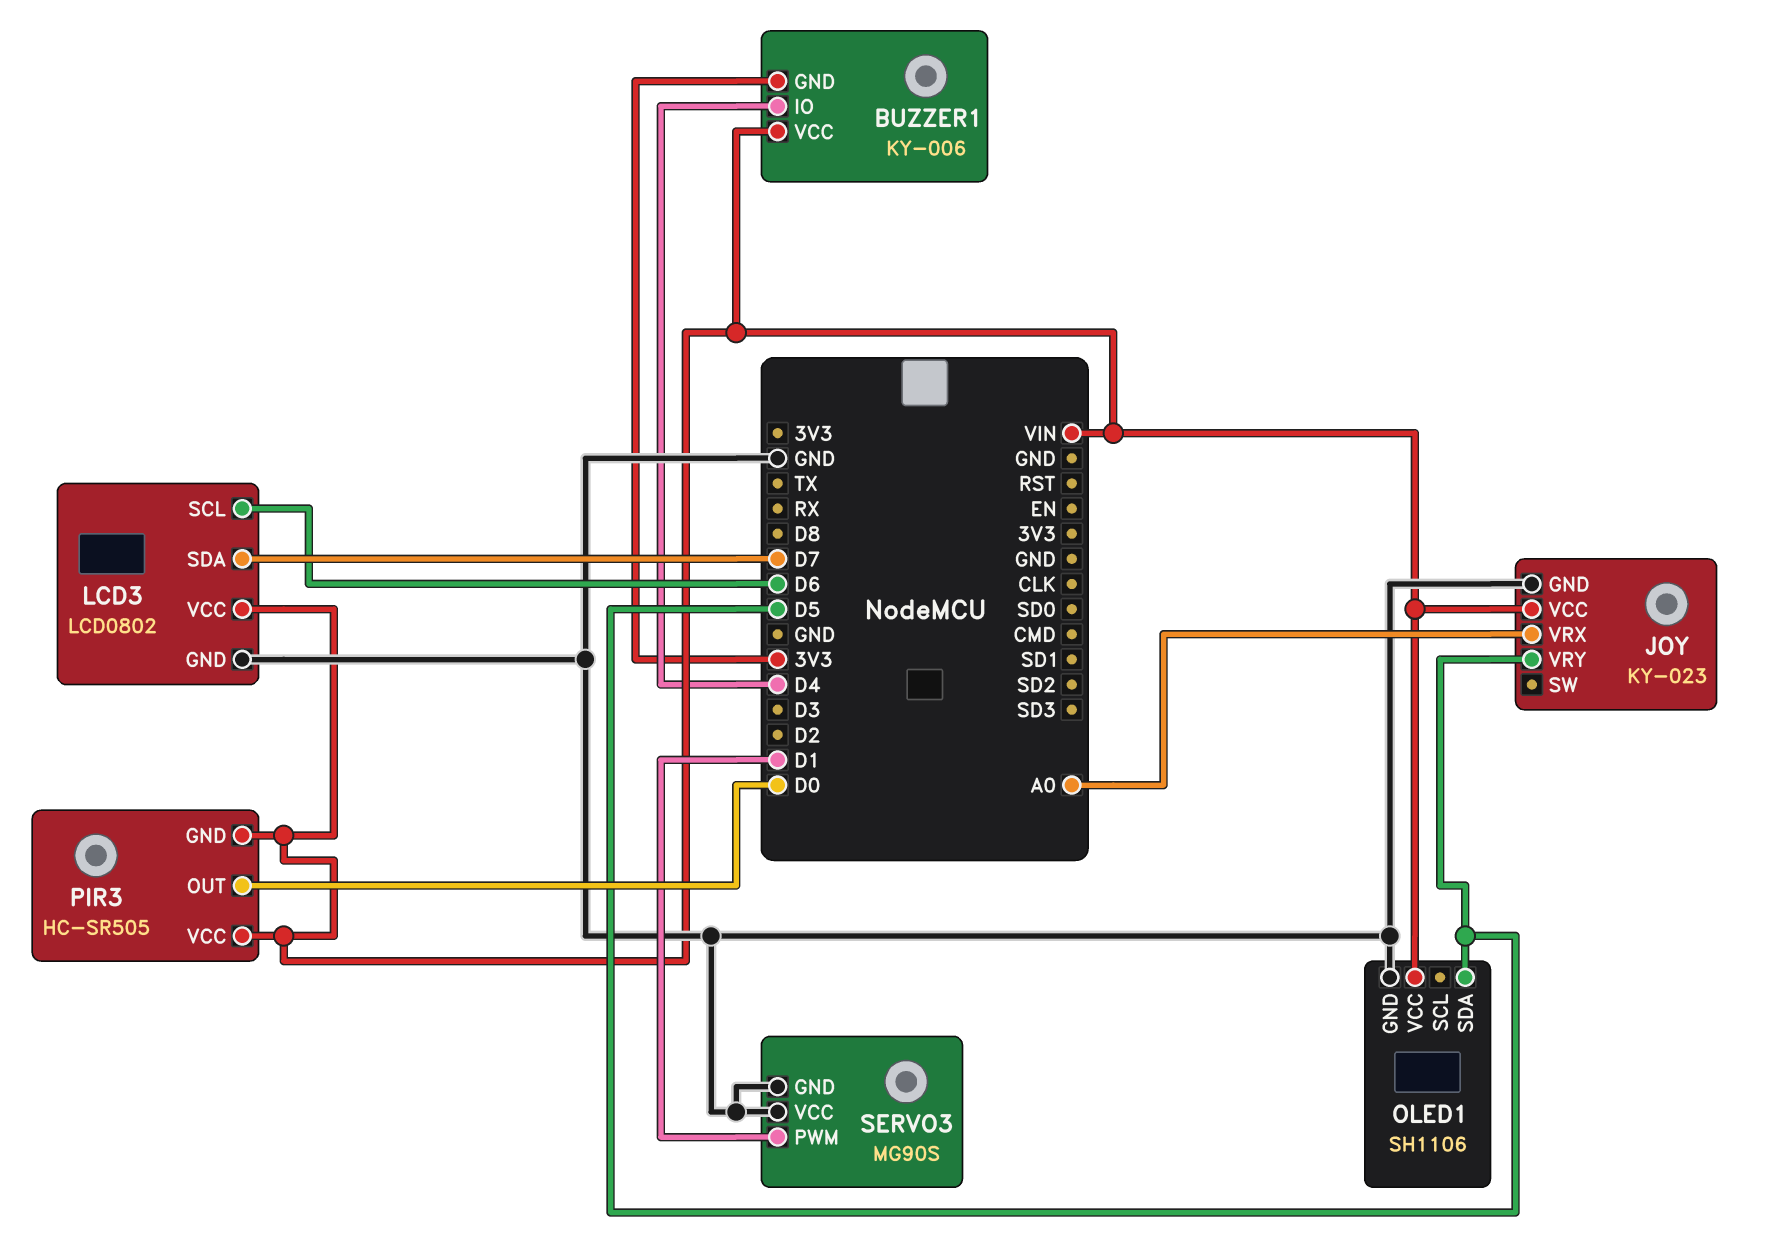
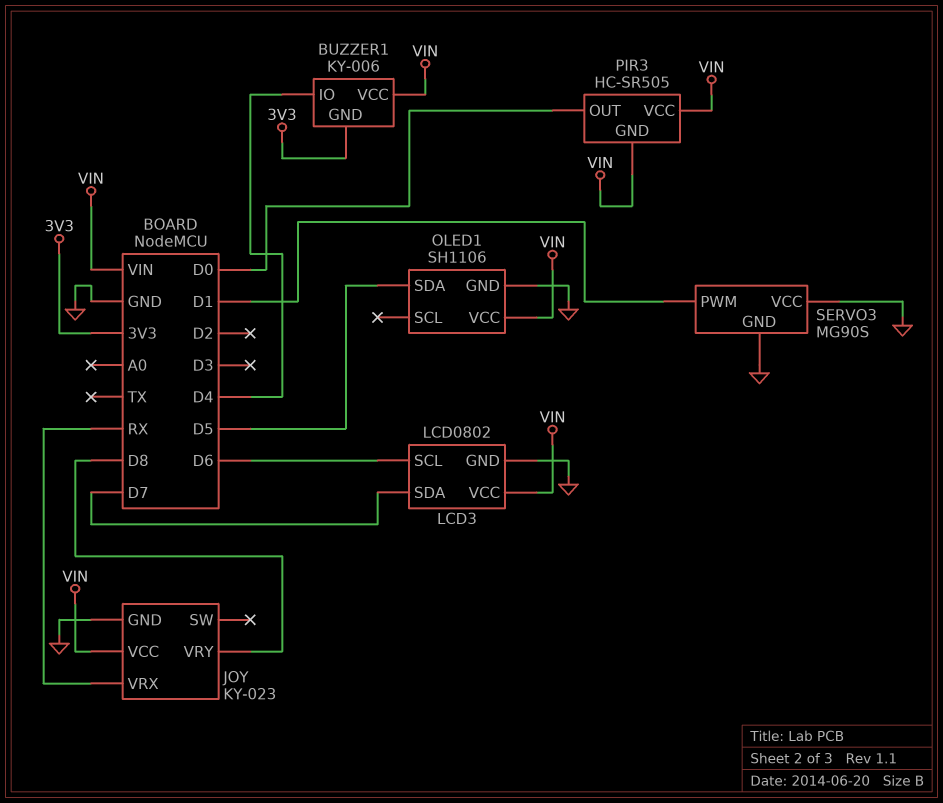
JOY pin VRX: A0 -> RX
JOY pin VRY: D5 -> D8

